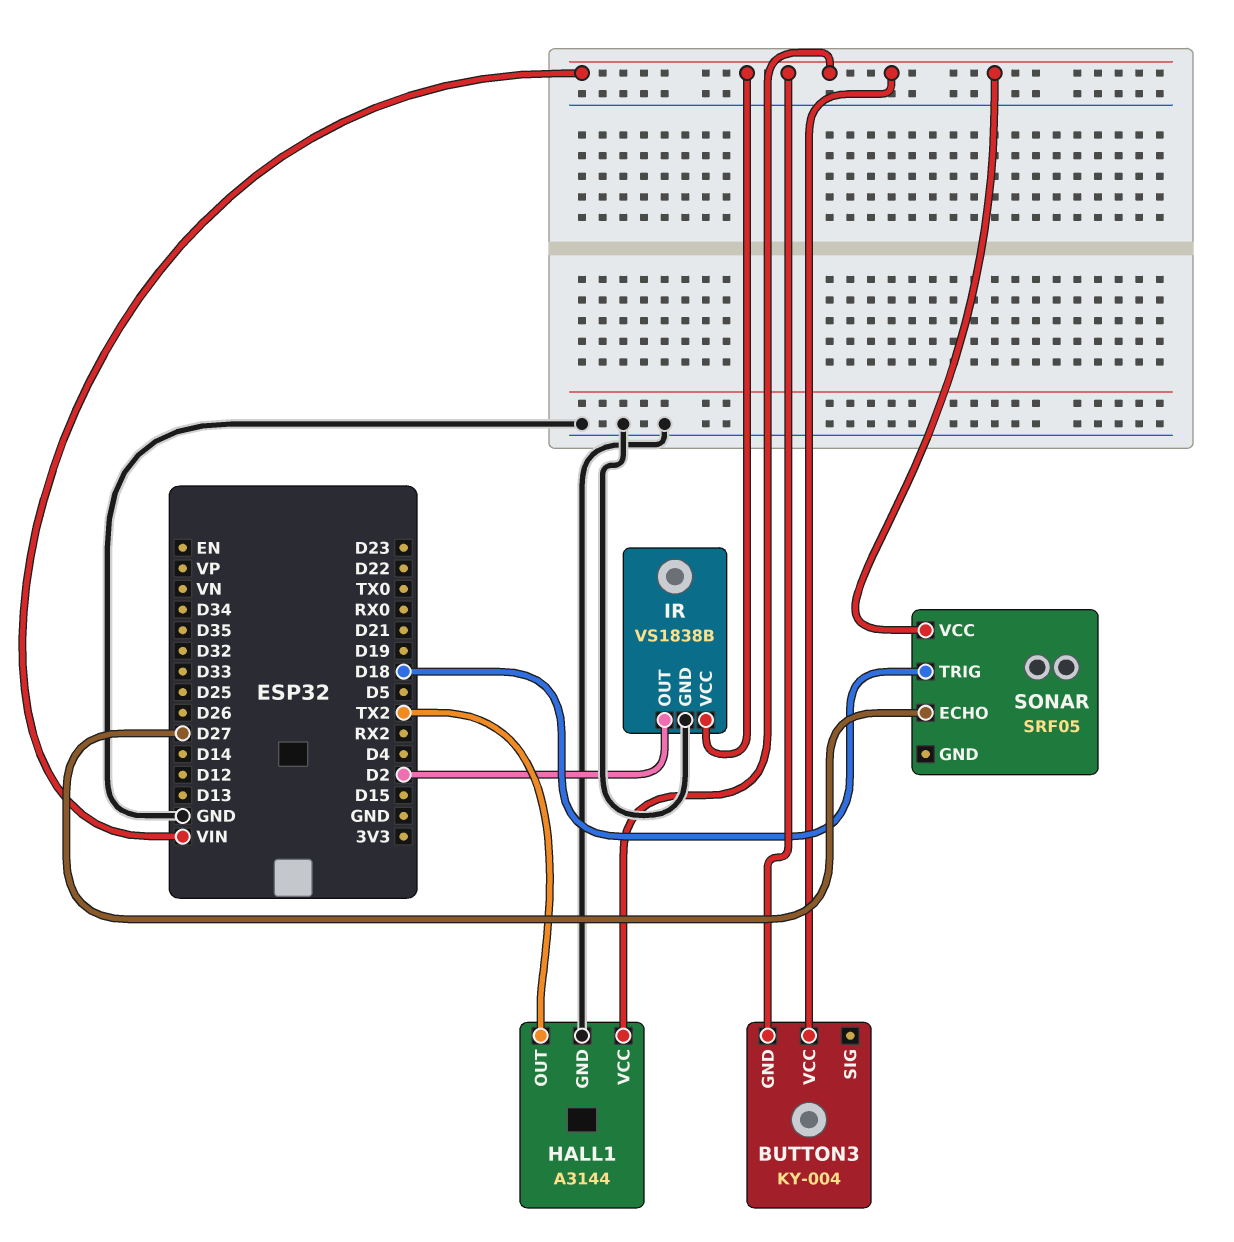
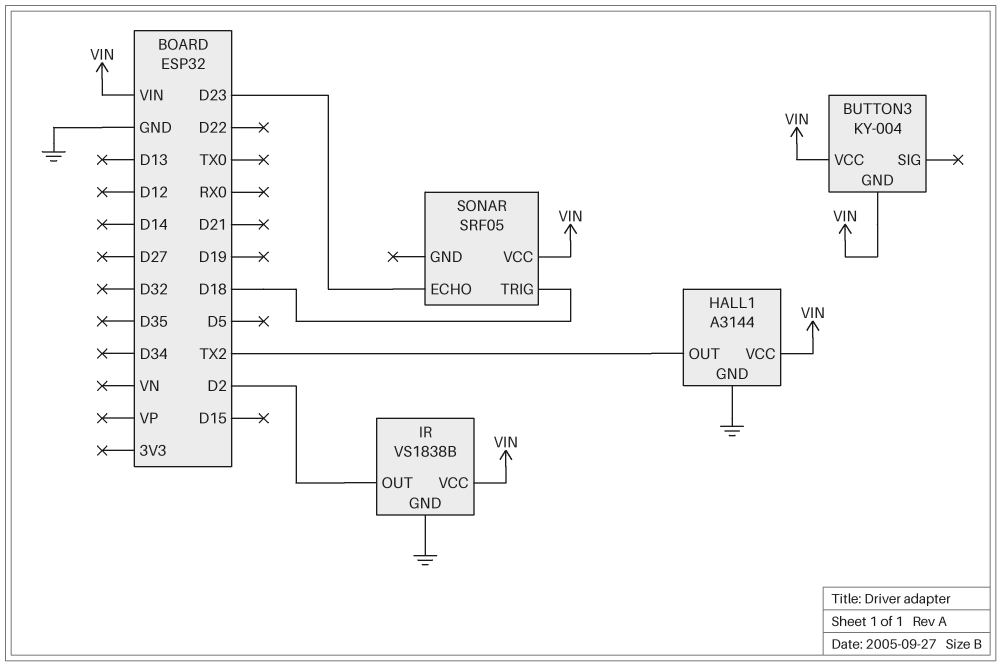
SONAR pin ECHO: D27 -> D23

